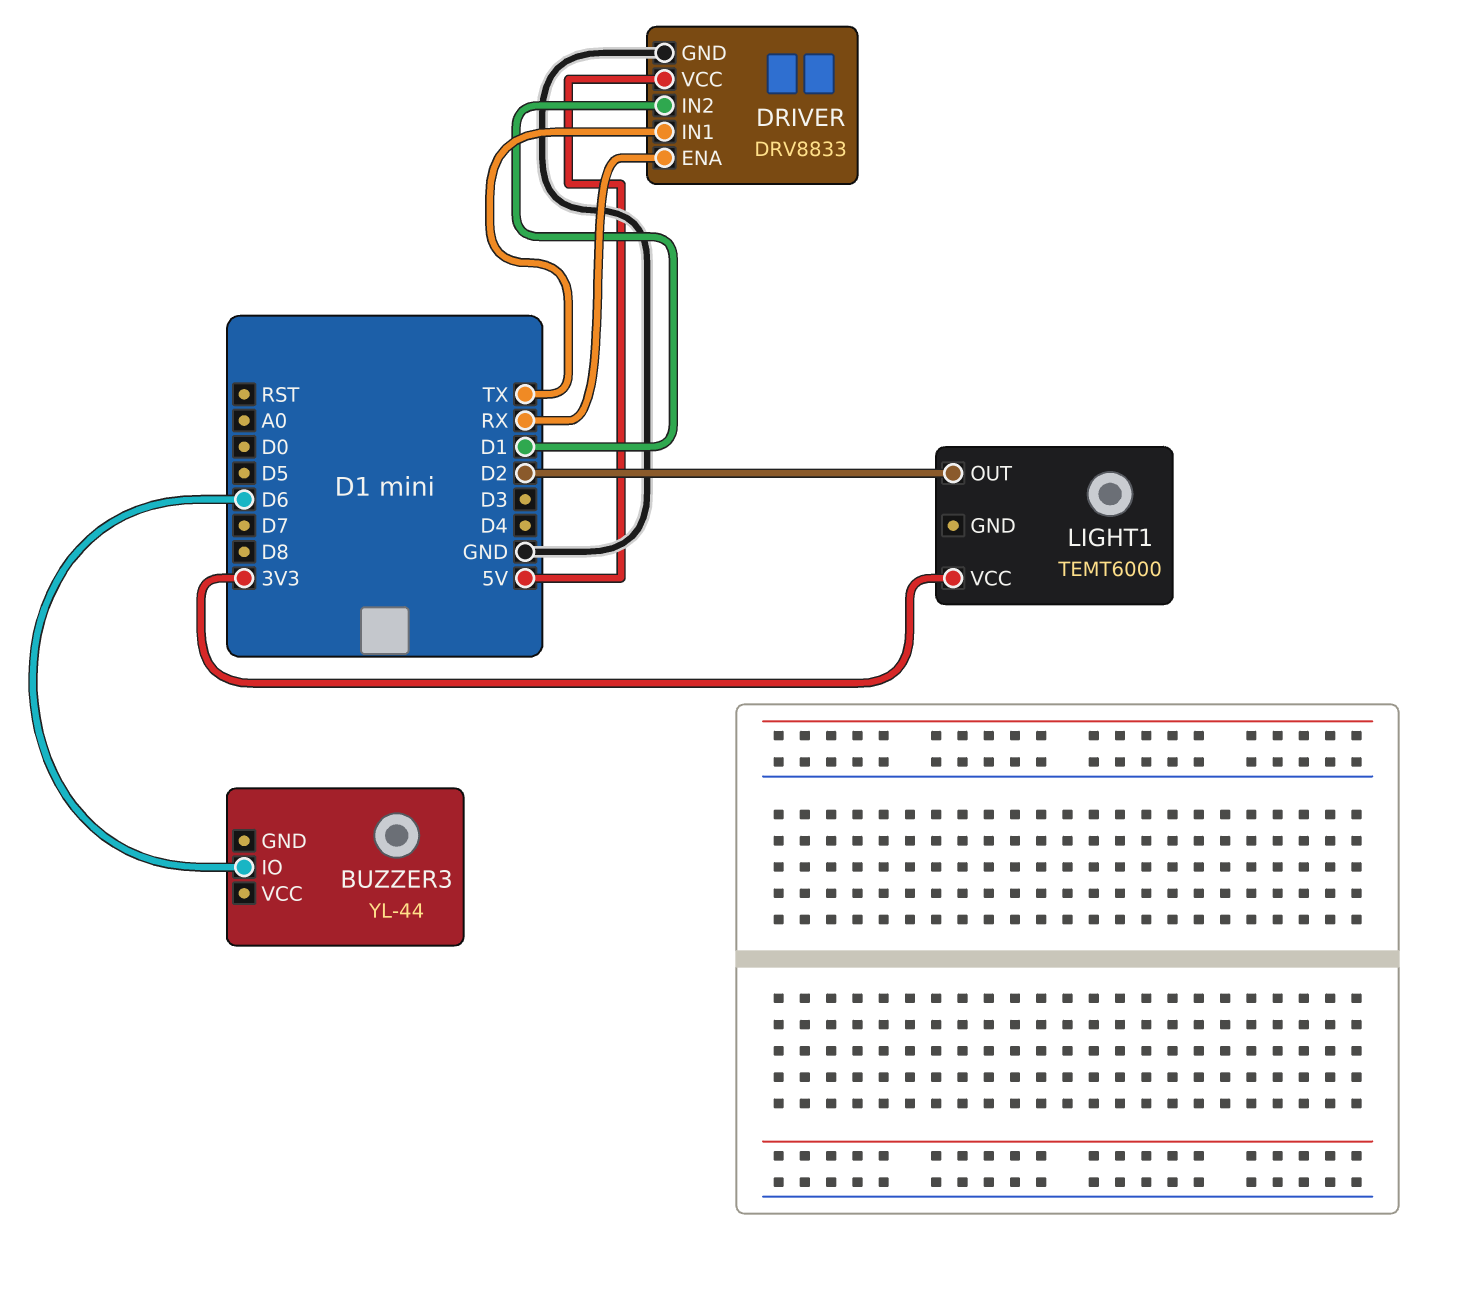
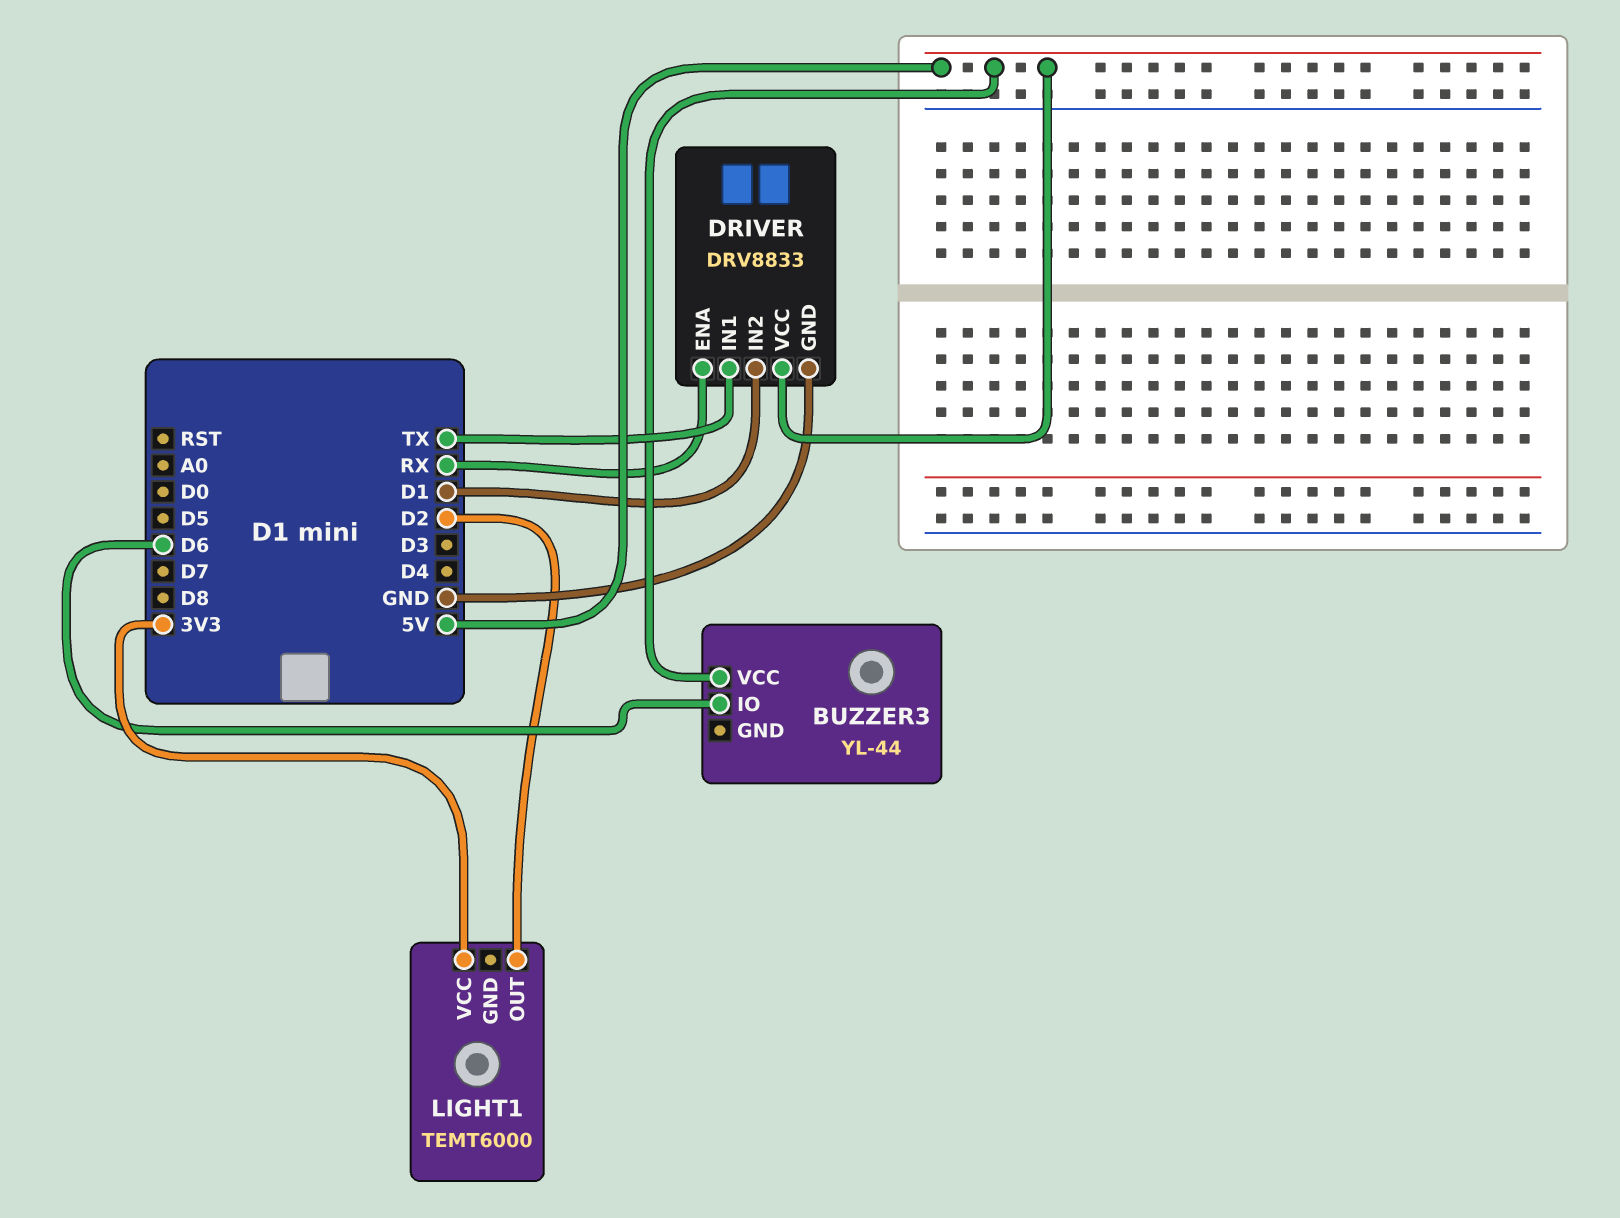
BUZZER3 pin VCC: none -> 5V

